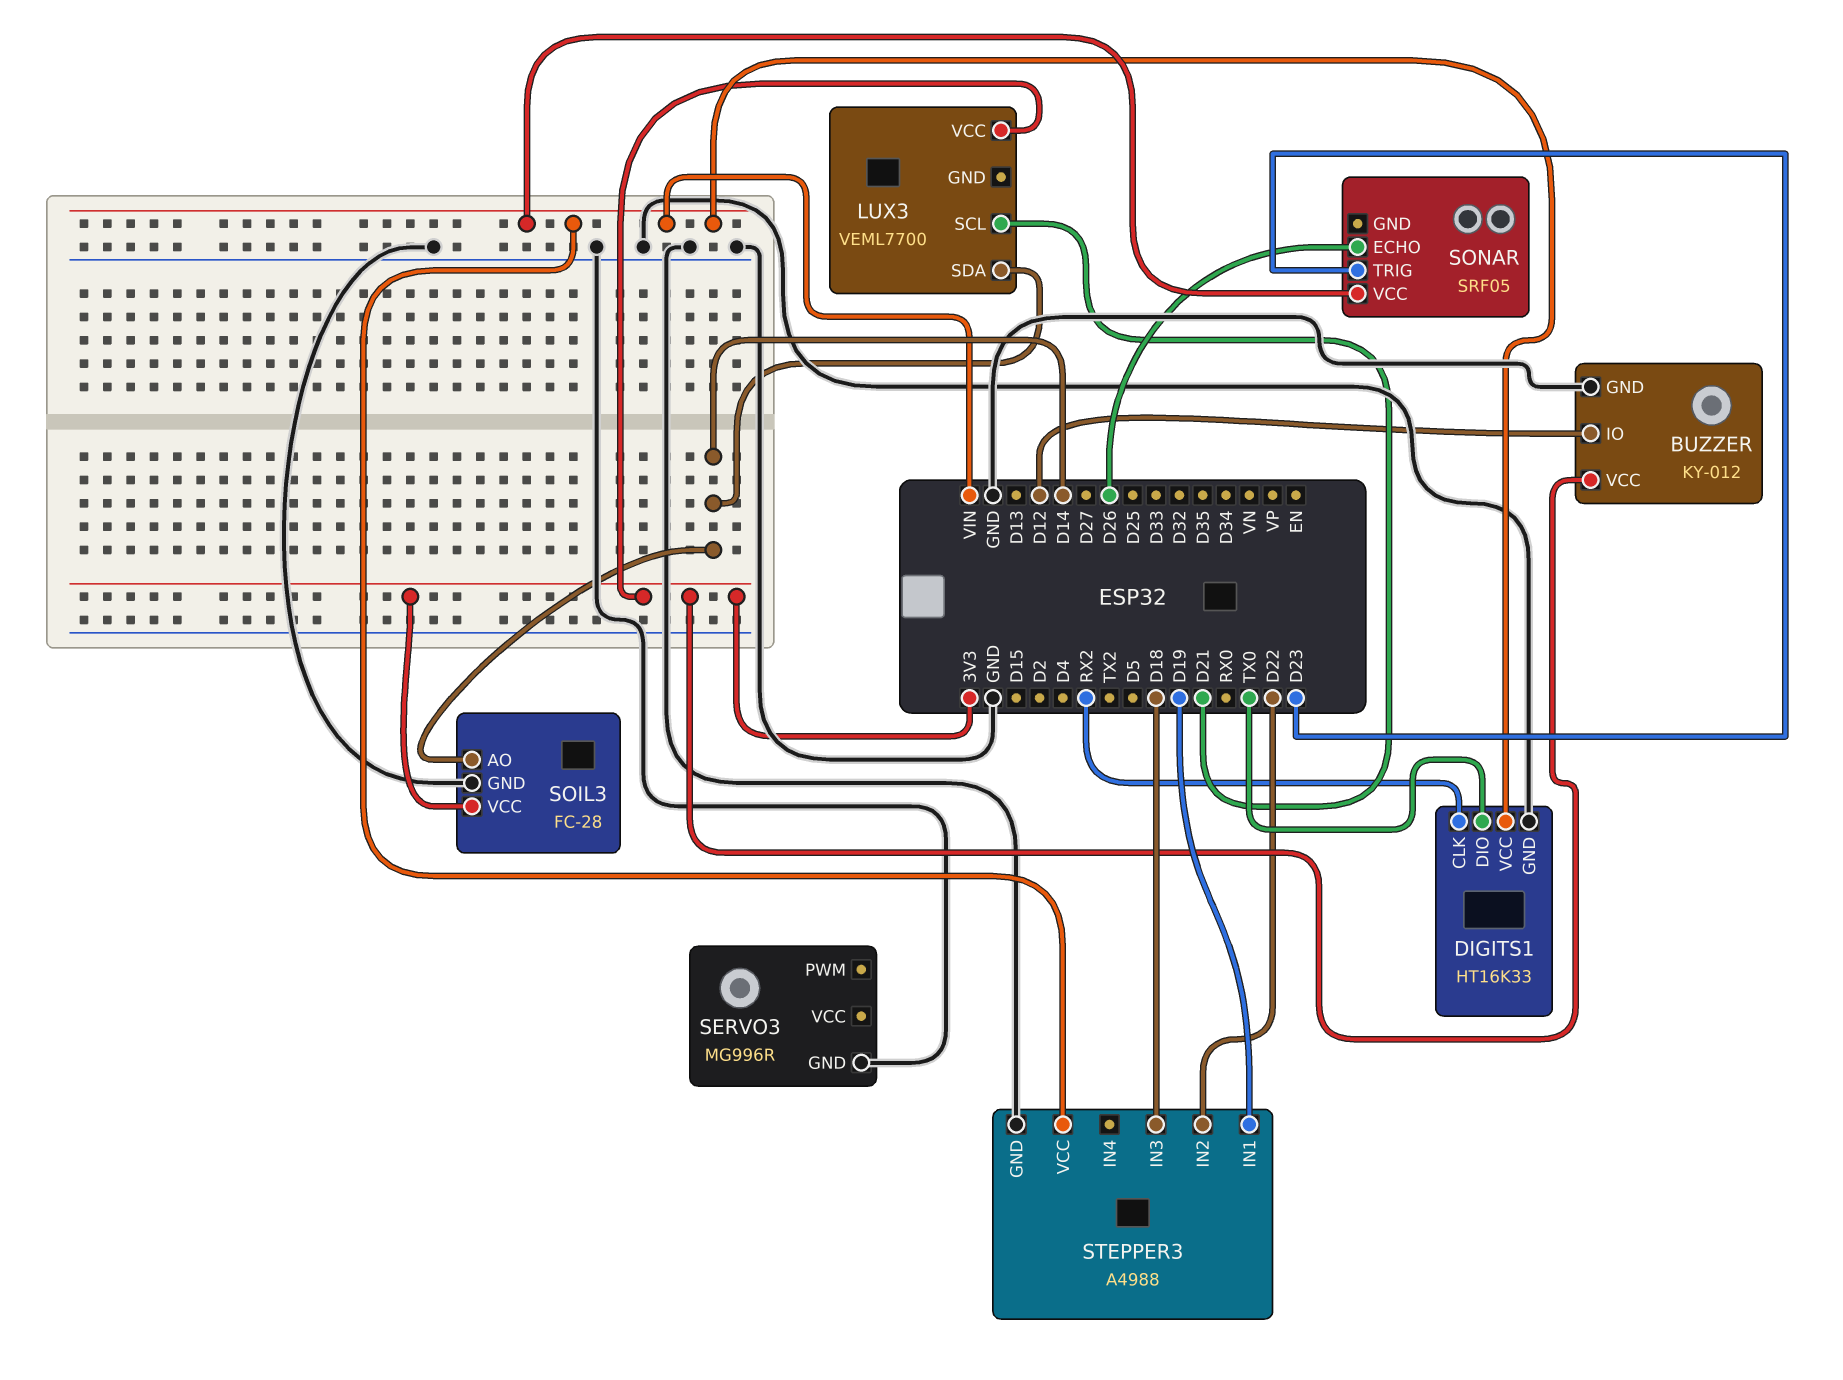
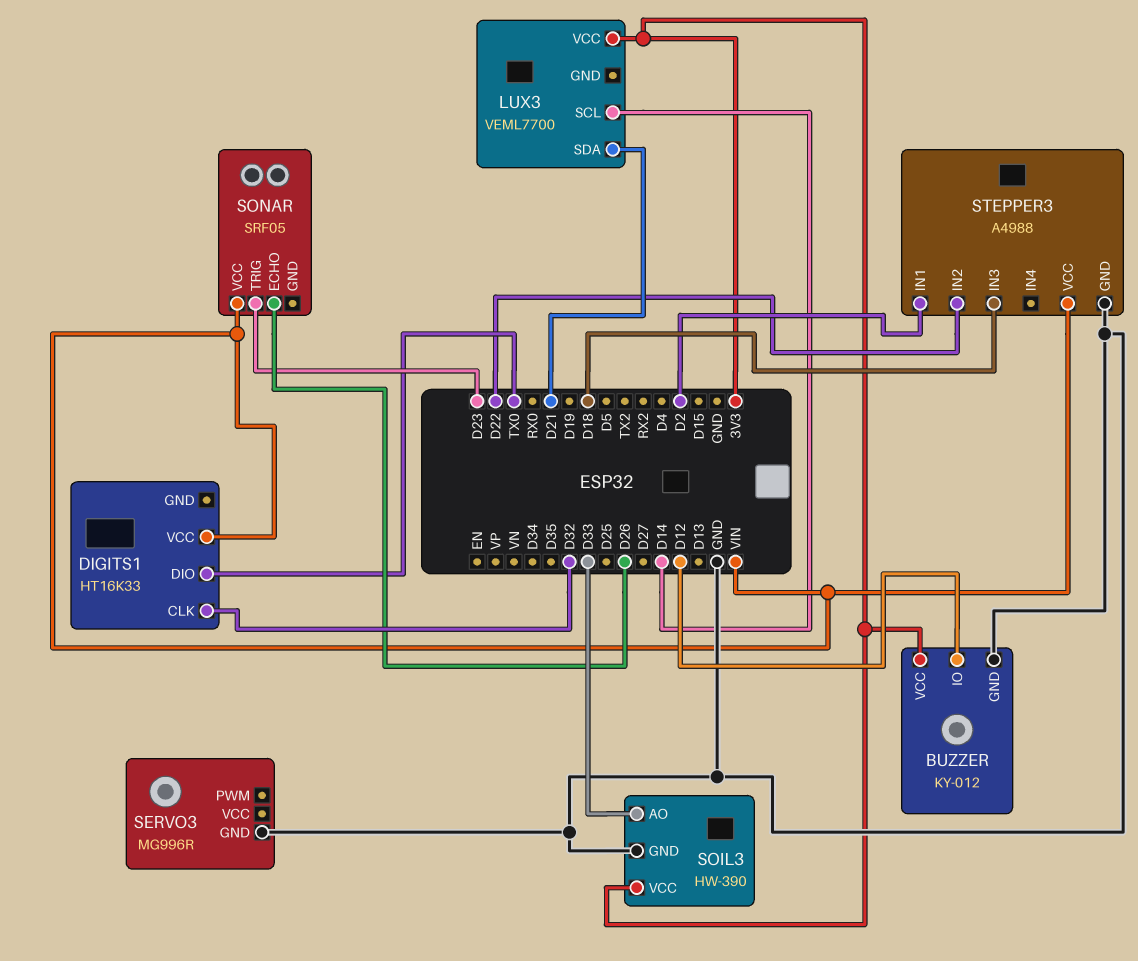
DIGITS1 pin CLK: RX2 -> D32
DIGITS1 pin GND: GND -> none
LUX3 pin SCL: D21 -> D14
LUX3 pin SDA: D14 -> D21
SOIL3: FC-28 -> HW-390
SOIL3 pin AO: D14 -> D33
STEPPER3 pin IN1: D19 -> D2

